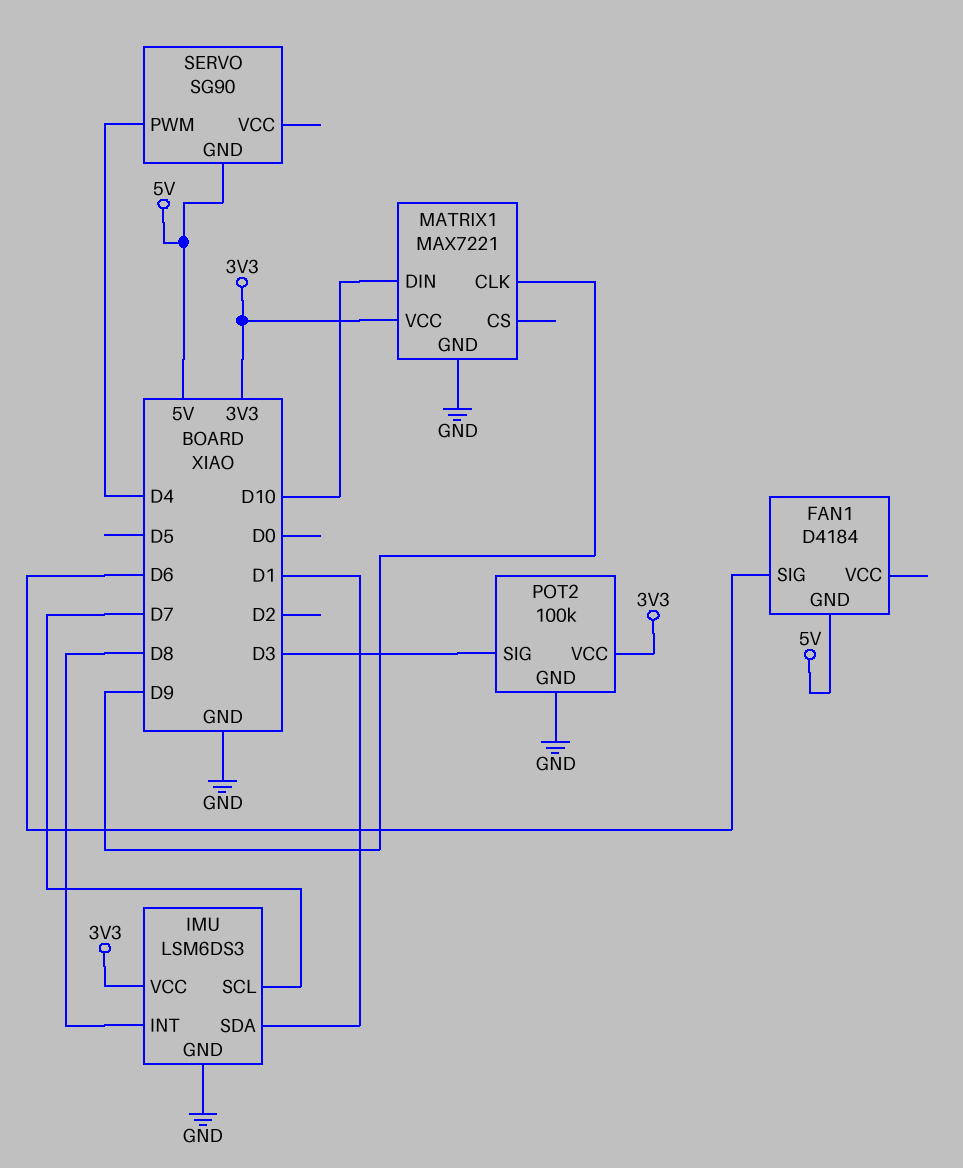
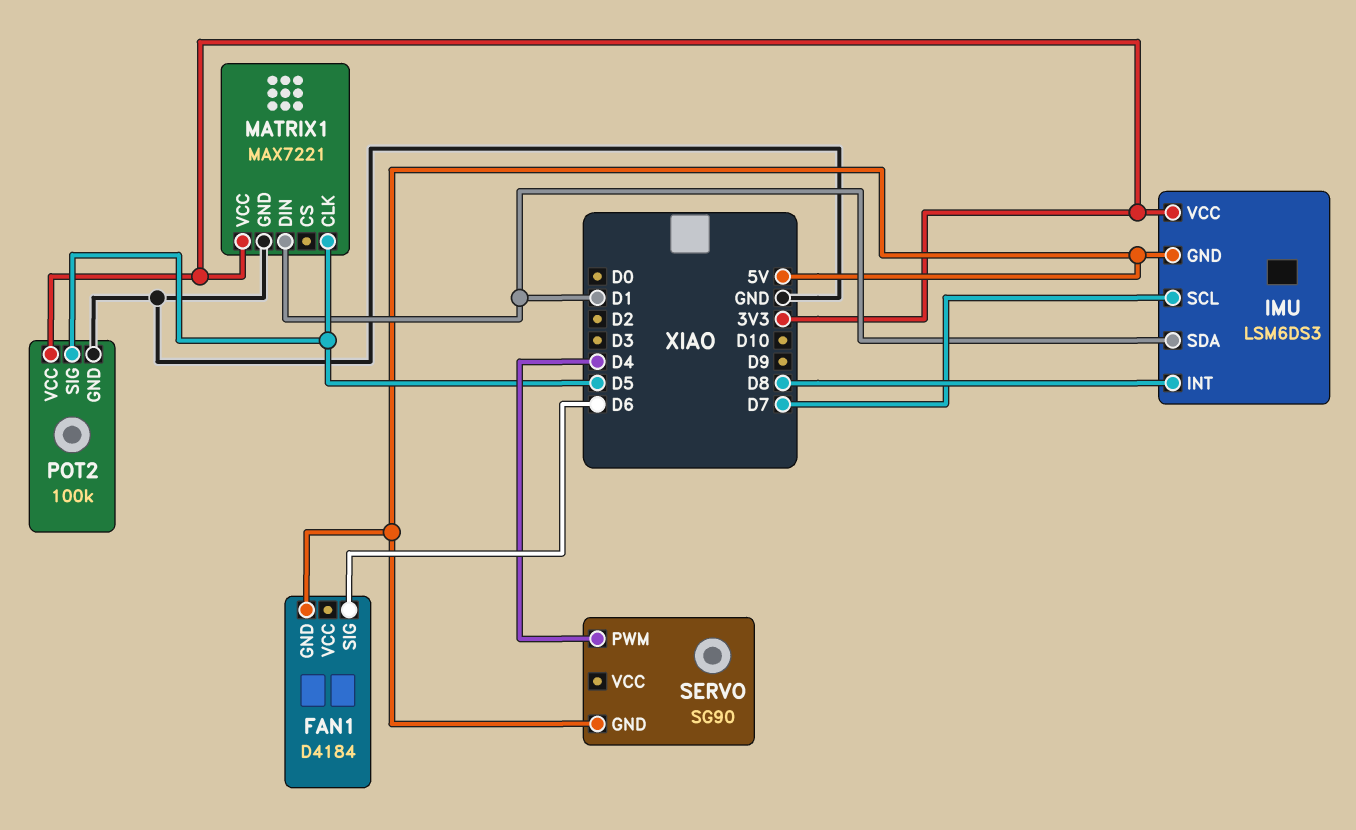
IMU pin GND: GND -> 5V
MATRIX1 pin CLK: D9 -> D5
MATRIX1 pin DIN: D10 -> D1
POT2 pin SIG: D3 -> D5

